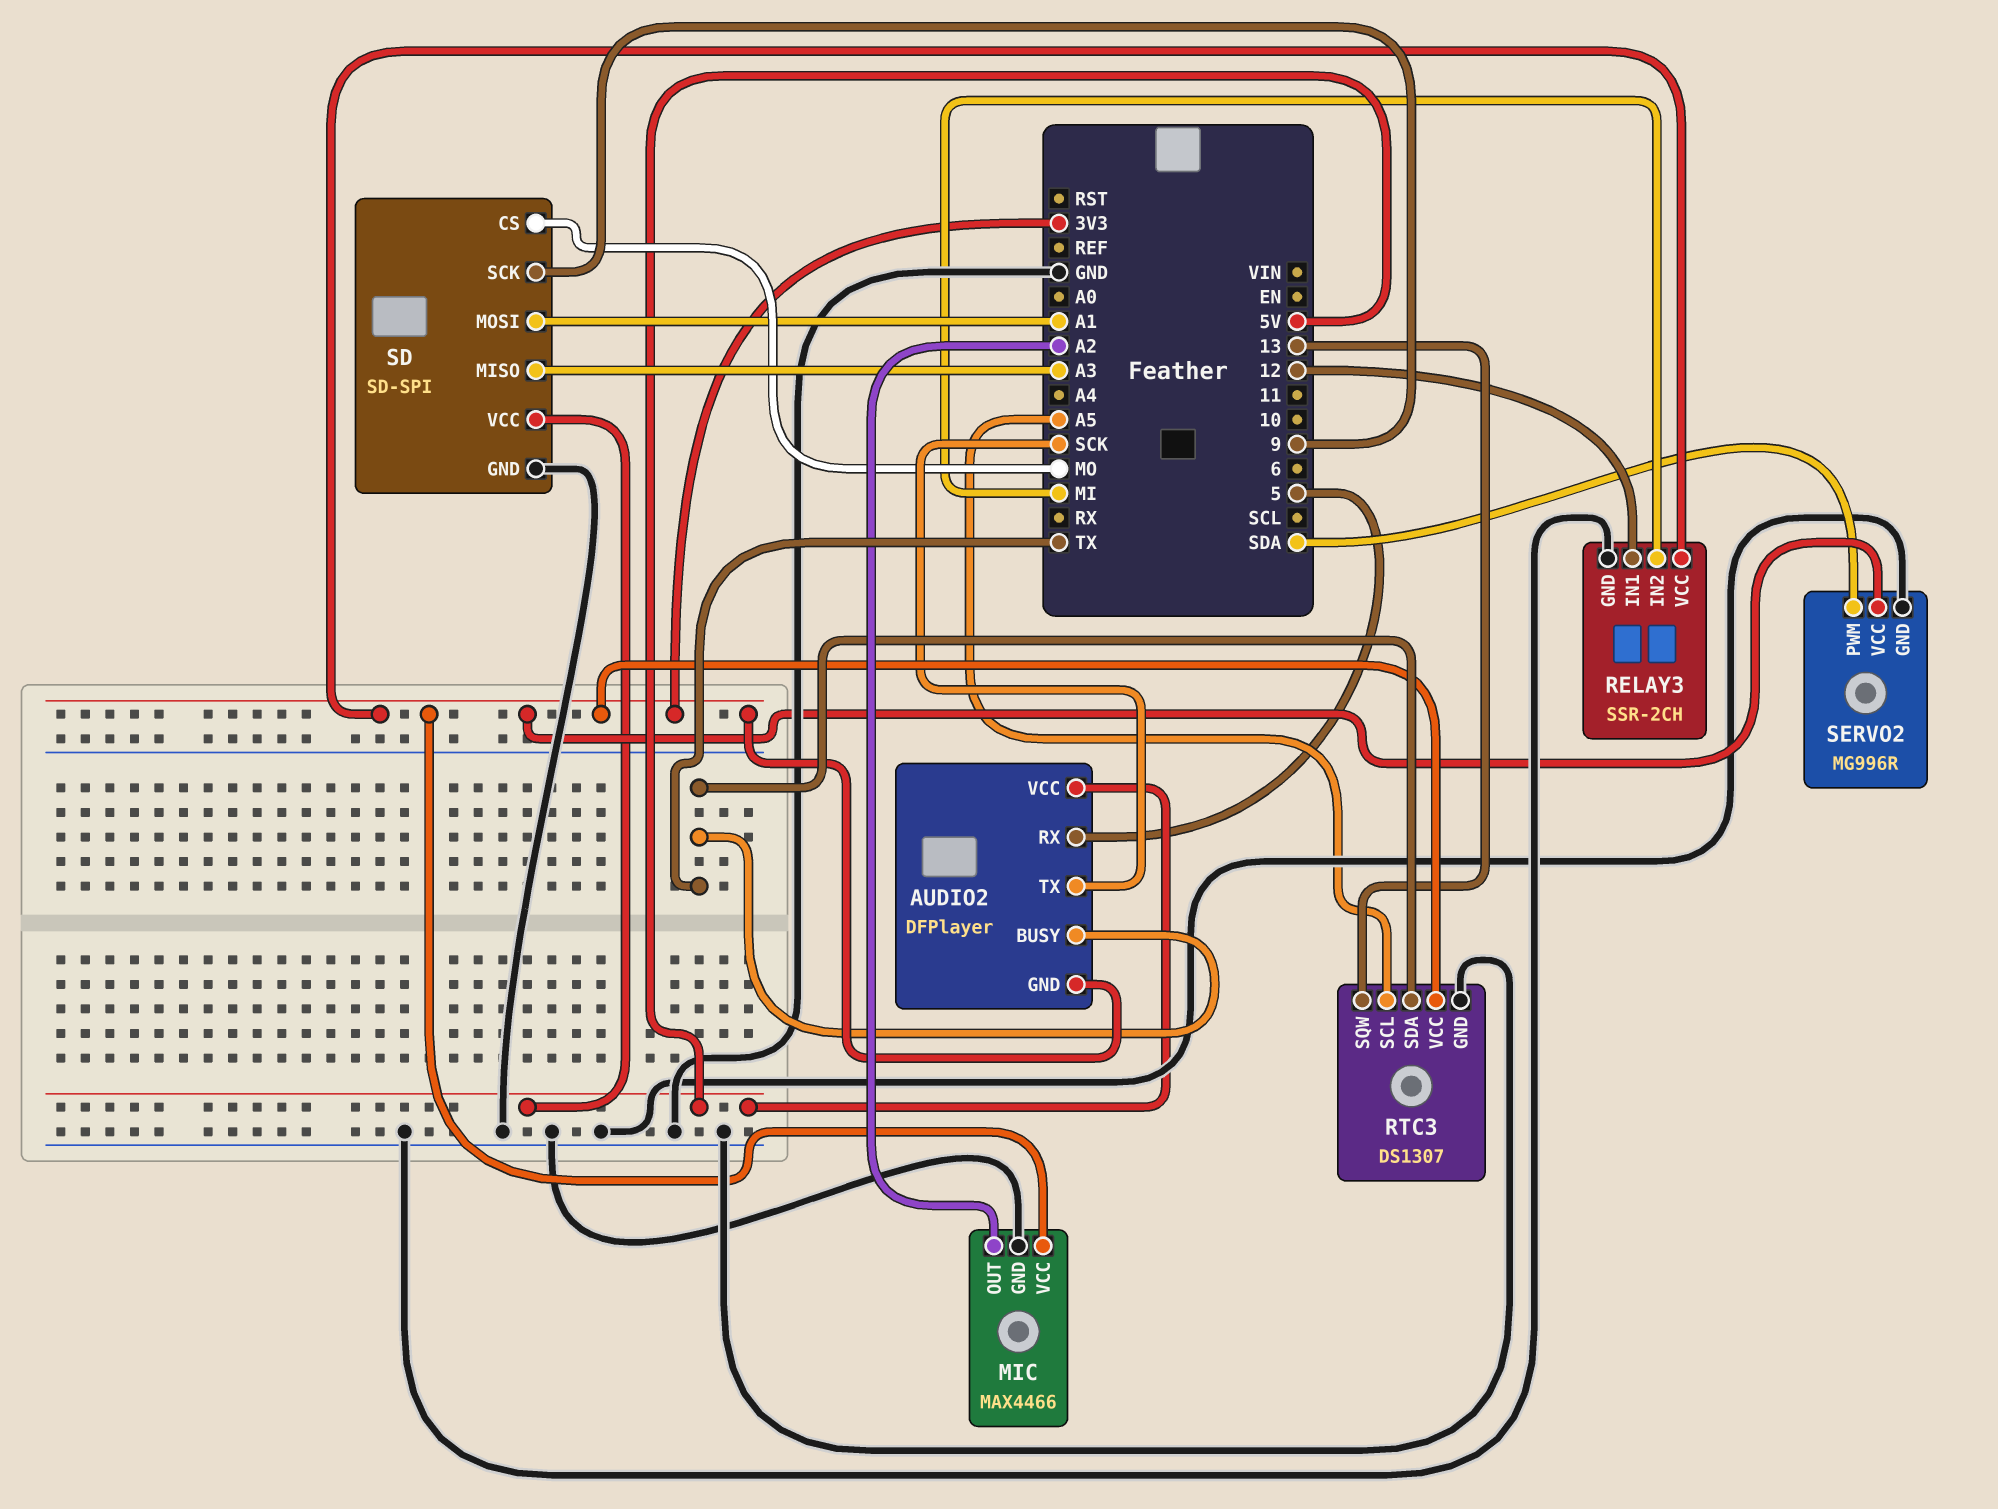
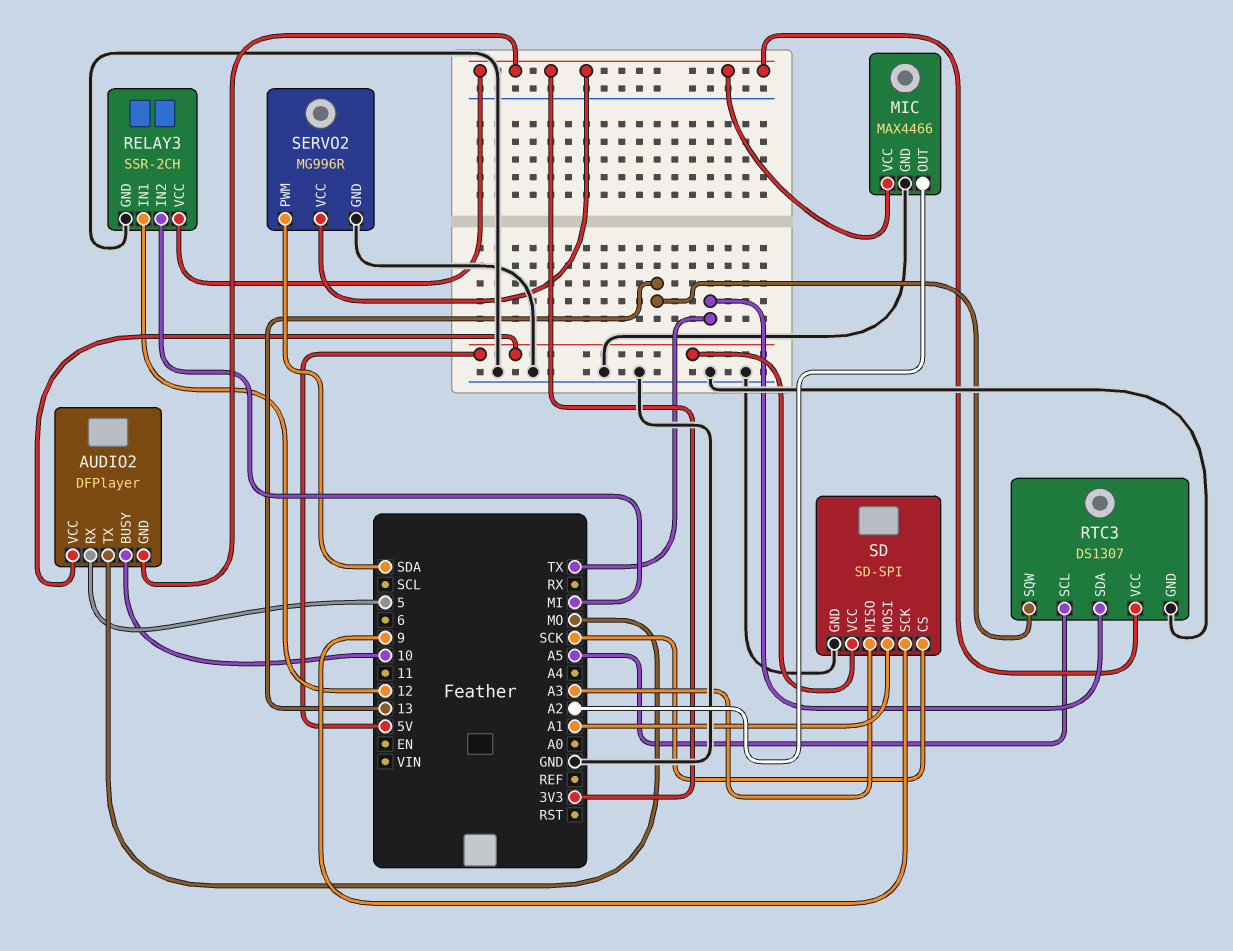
AUDIO2 pin BUSY: TX -> 10
AUDIO2 pin TX: SCK -> MO
SD pin CS: MO -> SCK

